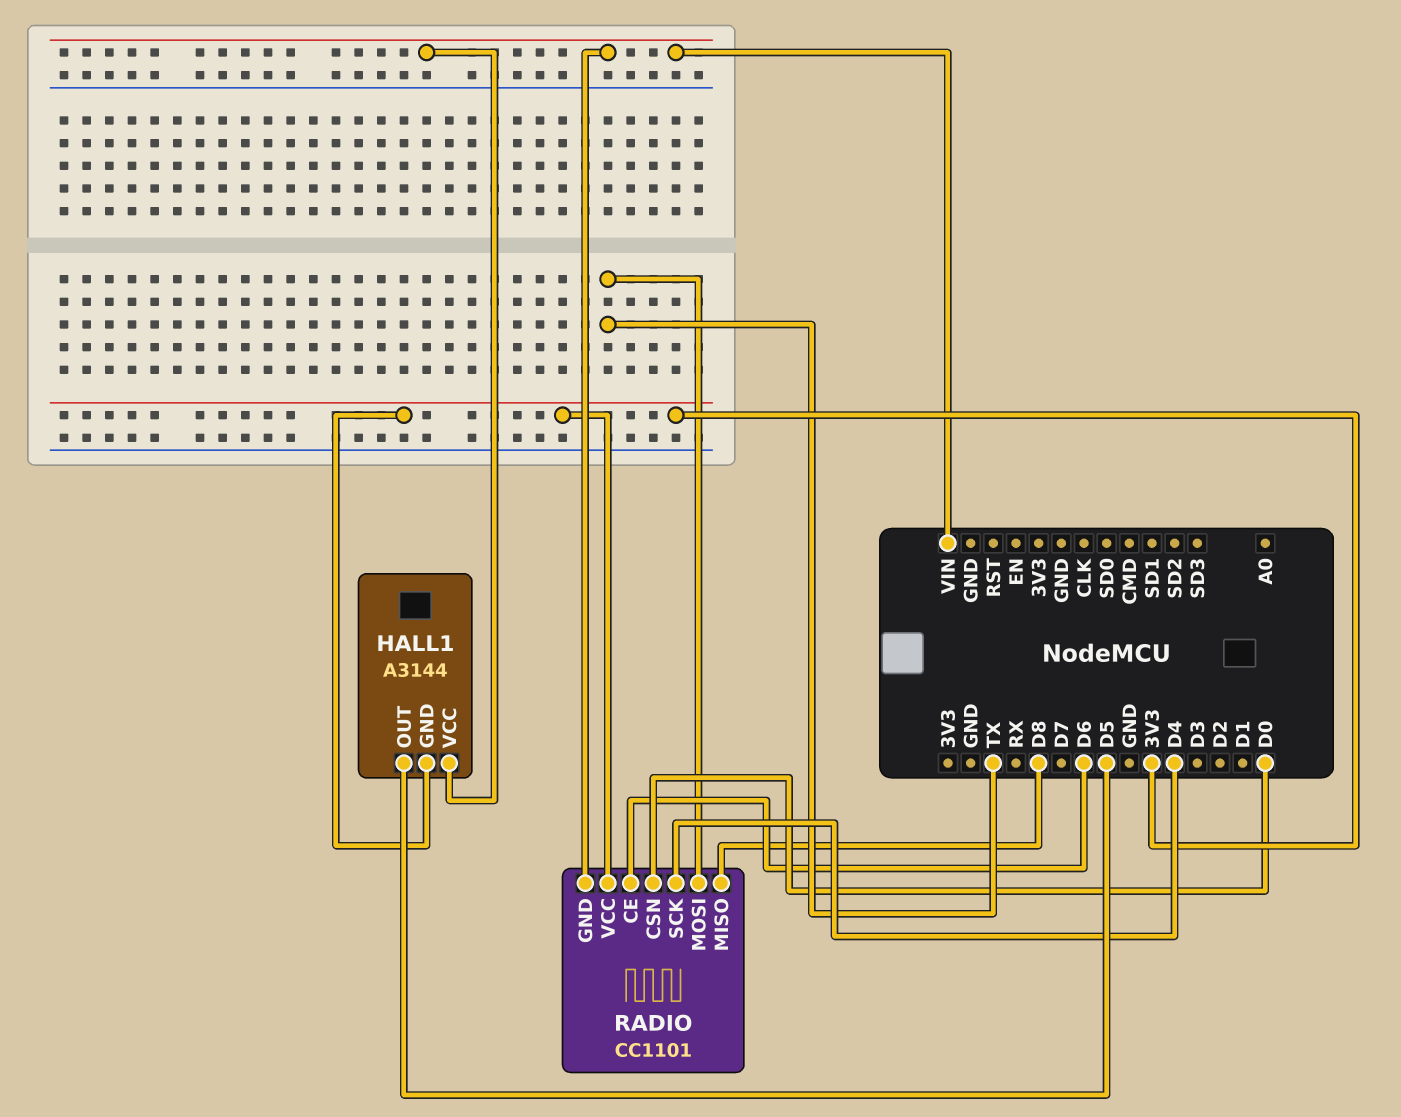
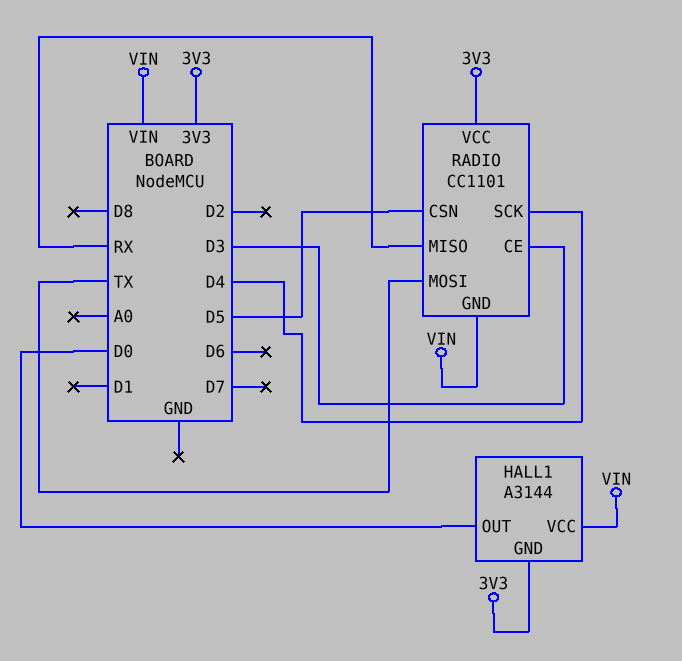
HALL1 pin OUT: D5 -> D0
RADIO pin CE: D6 -> D3
RADIO pin CSN: D0 -> D5
RADIO pin MISO: D8 -> RX

